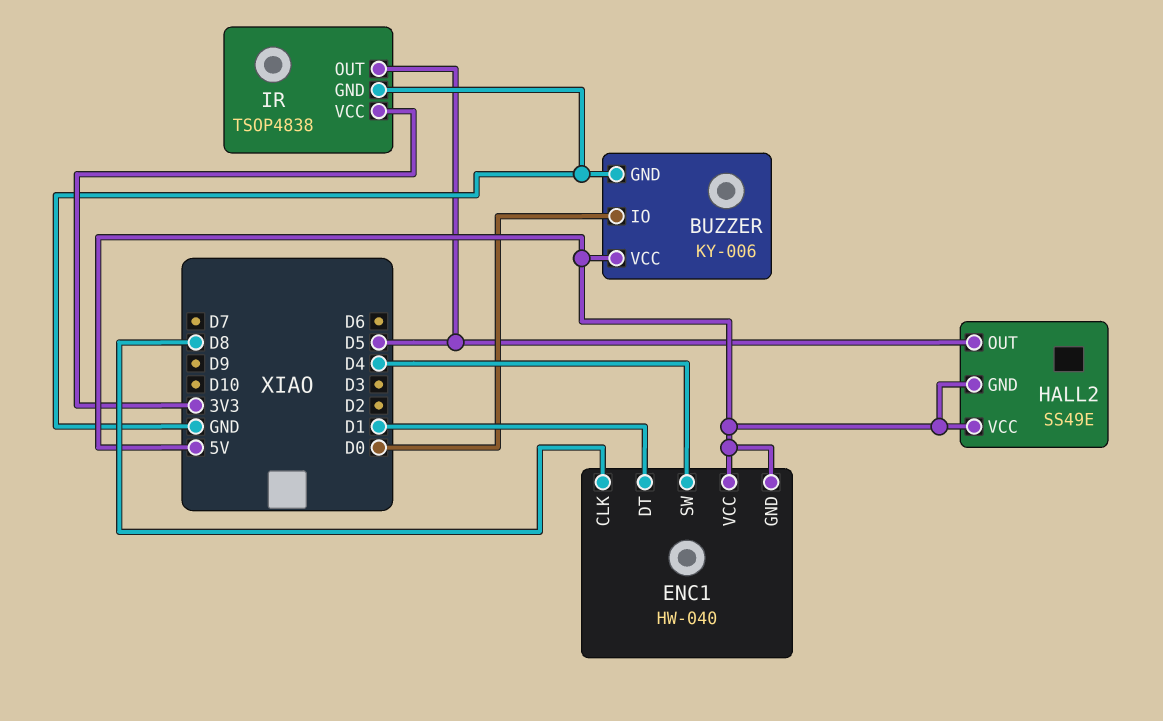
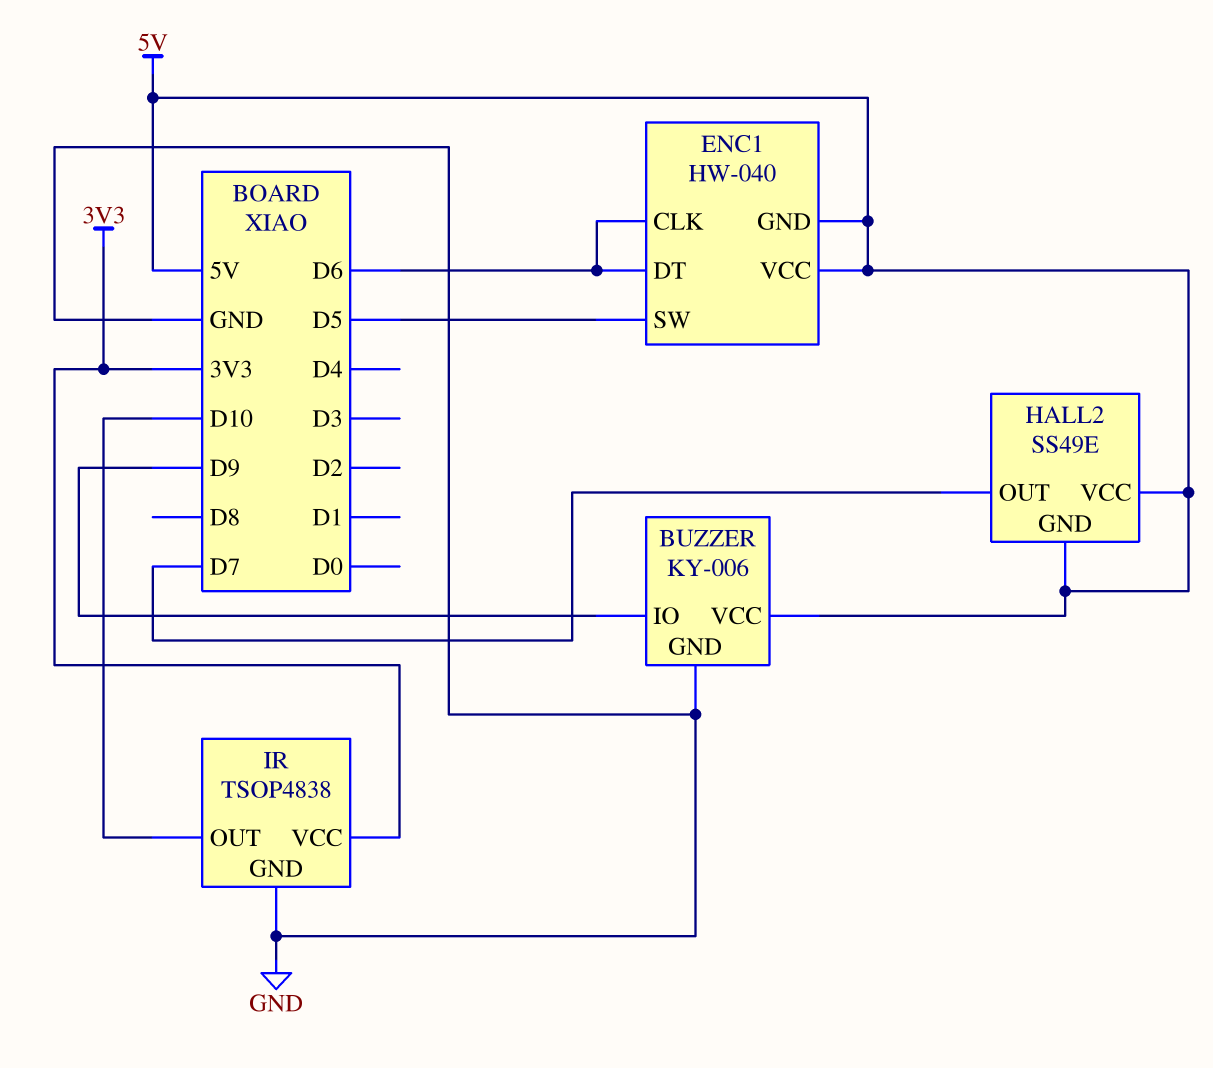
BUZZER pin IO: D0 -> D9
ENC1 pin CLK: D8 -> D6
ENC1 pin DT: D1 -> D6
ENC1 pin SW: D4 -> D5
HALL2 pin OUT: D5 -> D7
IR pin OUT: D5 -> D10

